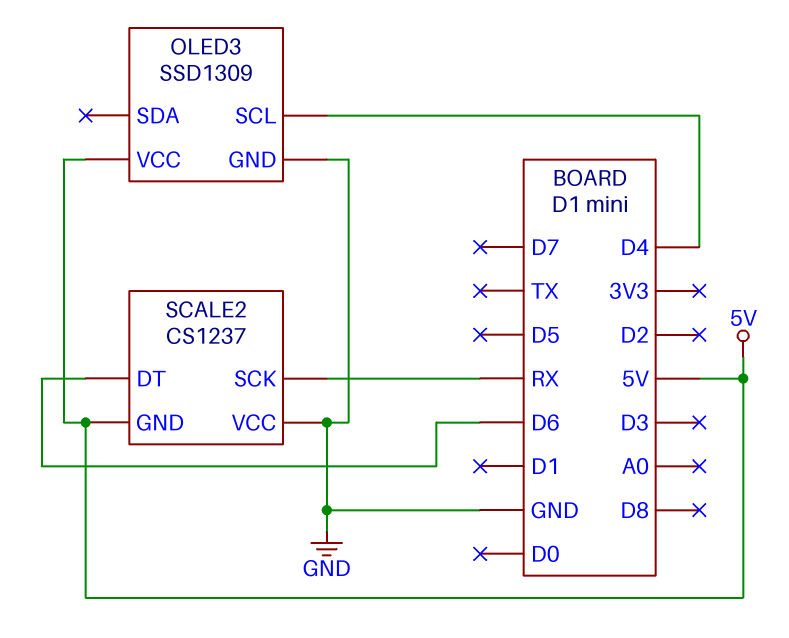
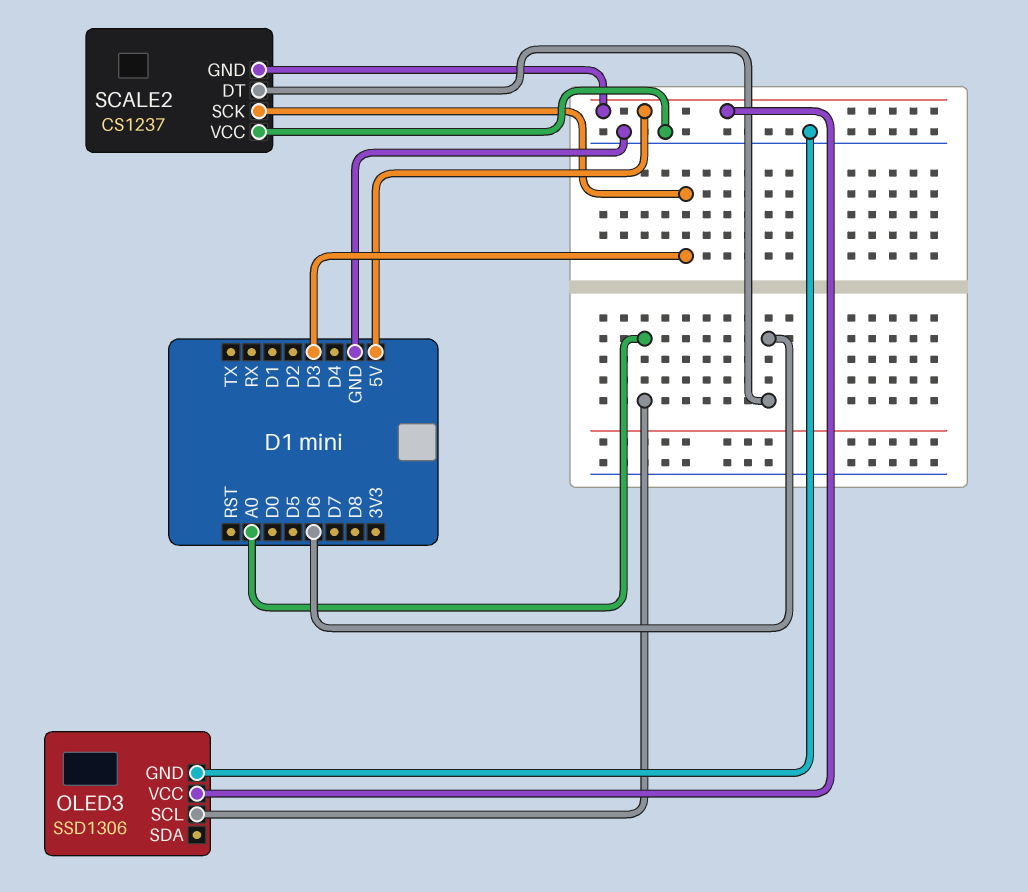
OLED3: SSD1309 -> SSD1306
OLED3 pin SCL: D4 -> A0
SCALE2 pin SCK: RX -> D3

